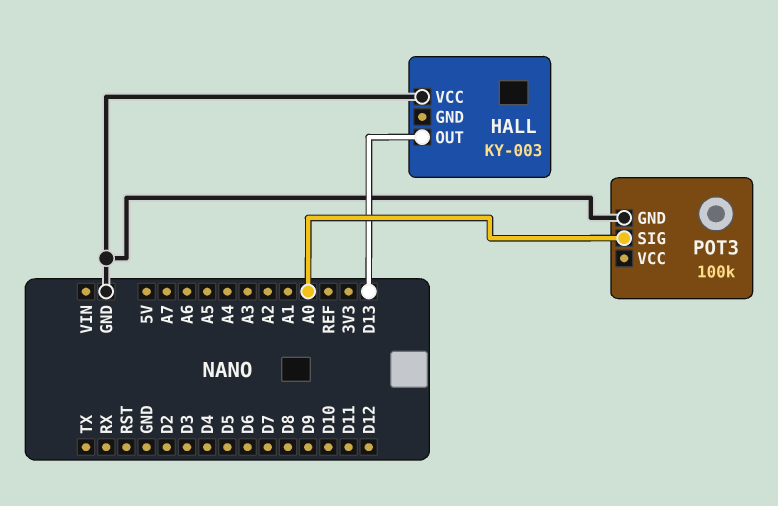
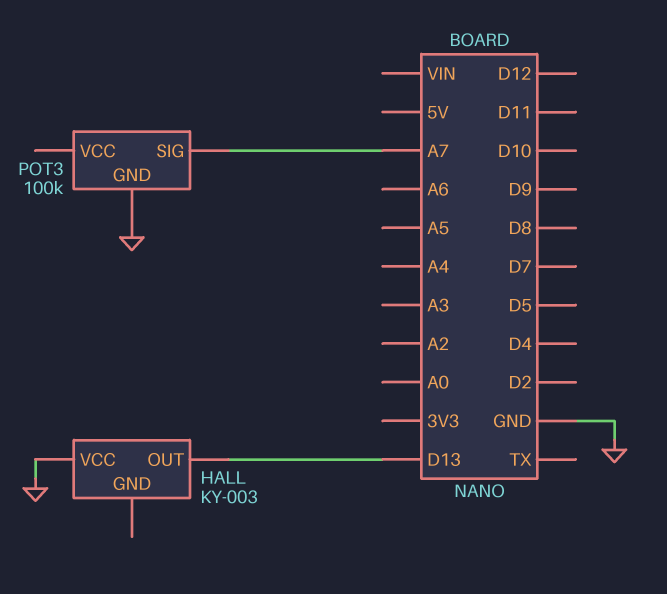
POT3 pin SIG: A0 -> A7

